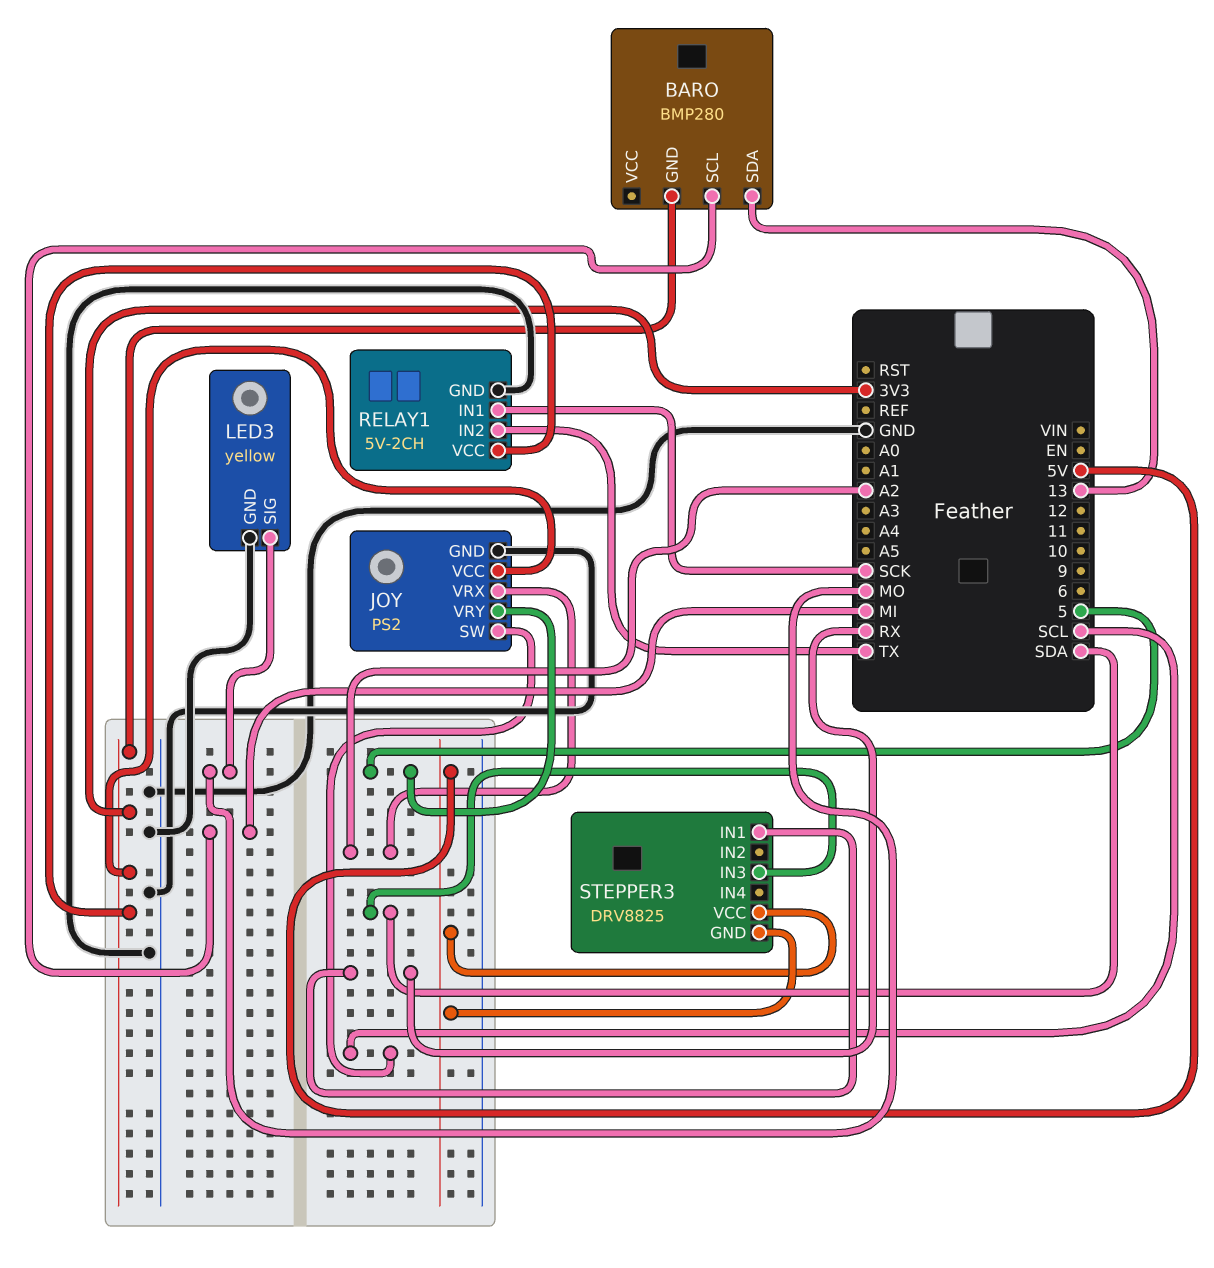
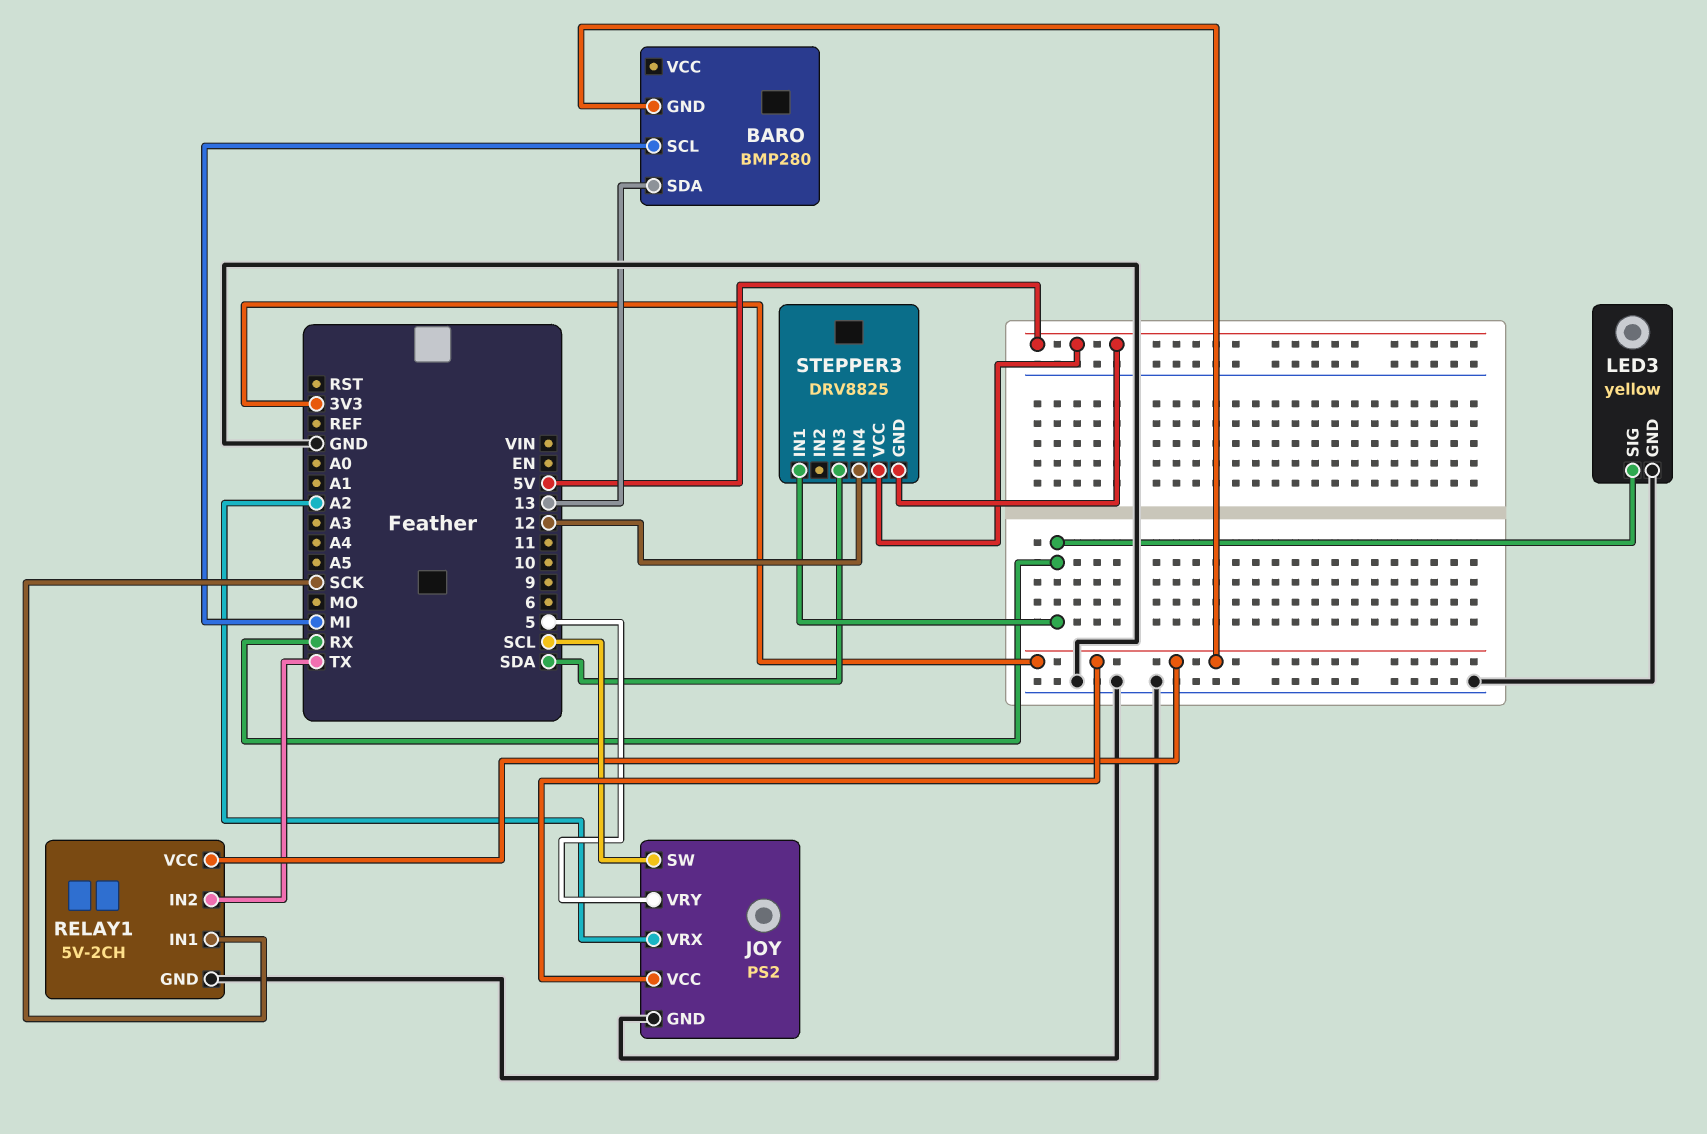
LED3 pin SIG: MO -> RX
STEPPER3 pin IN4: none -> 12

